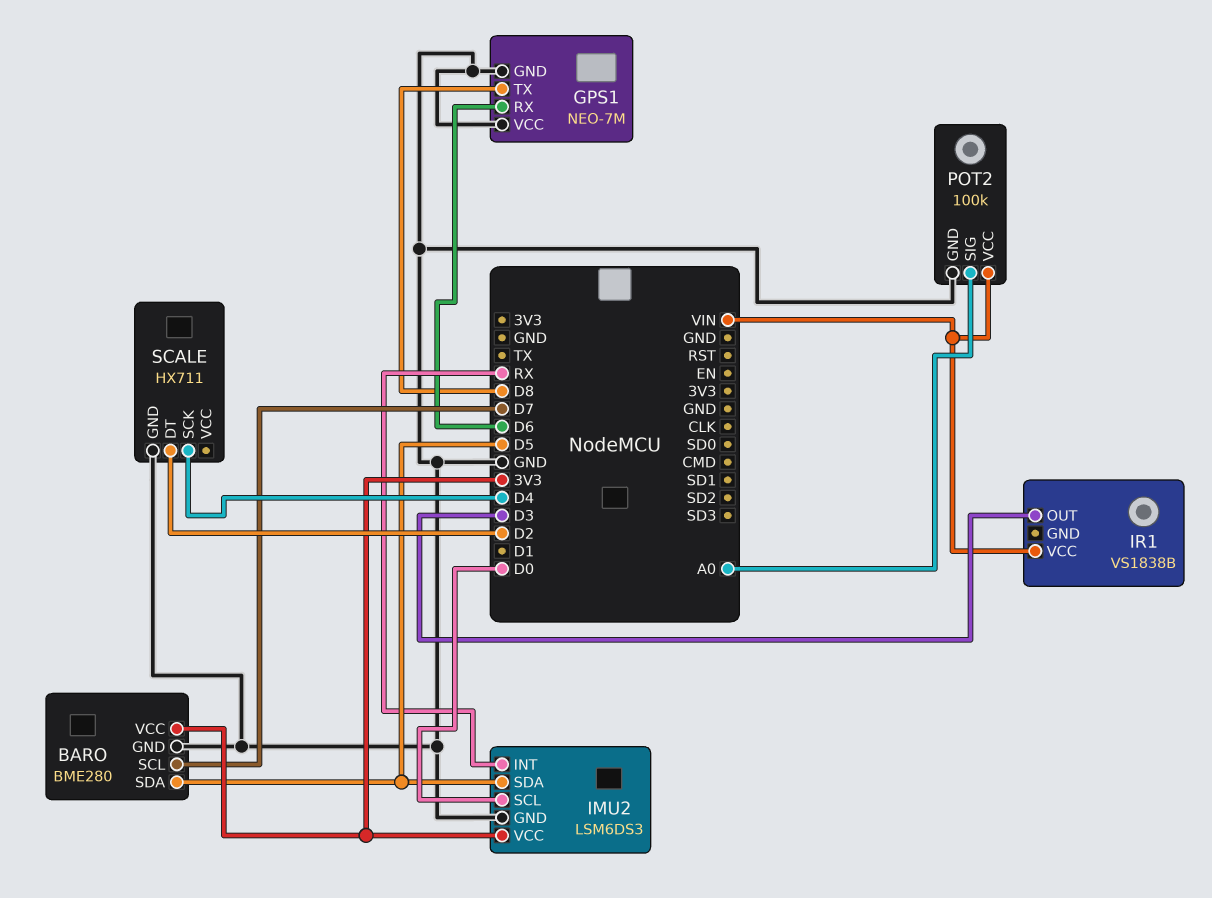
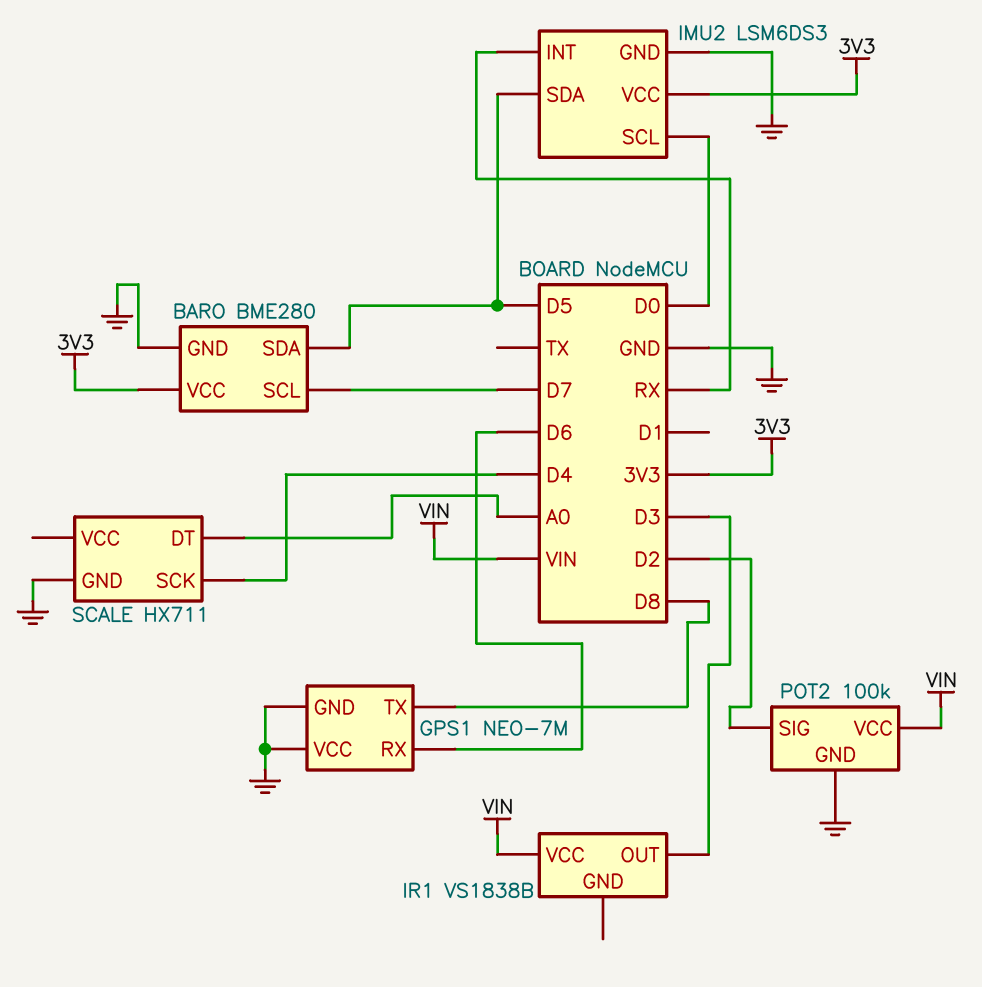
POT2 pin SIG: A0 -> D2
SCALE pin DT: D2 -> A0

